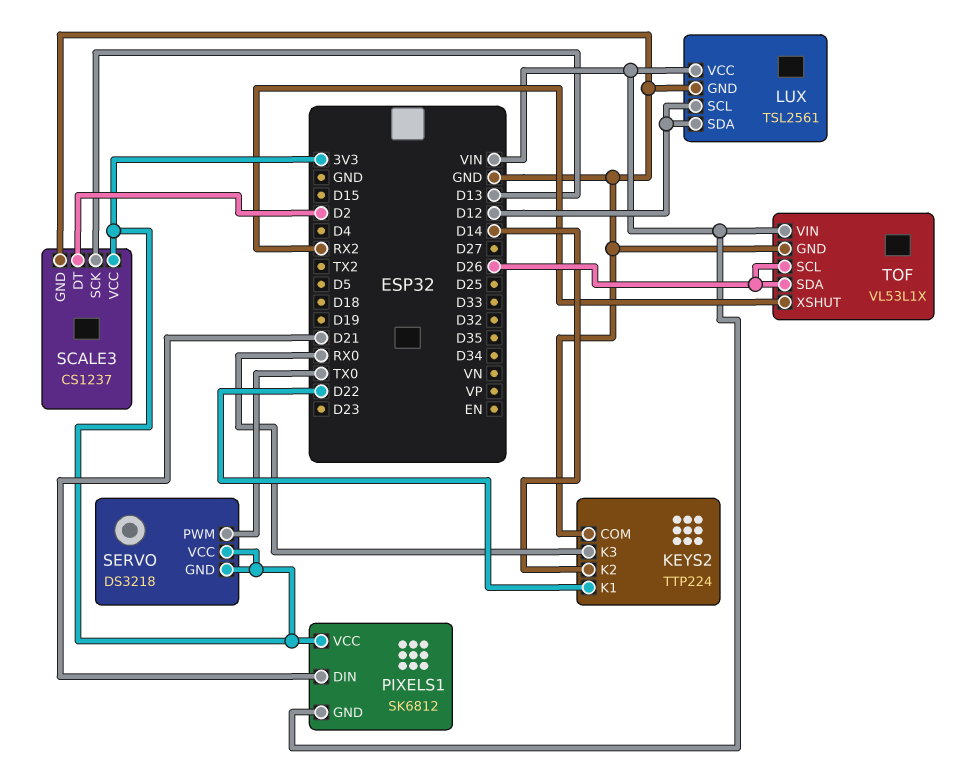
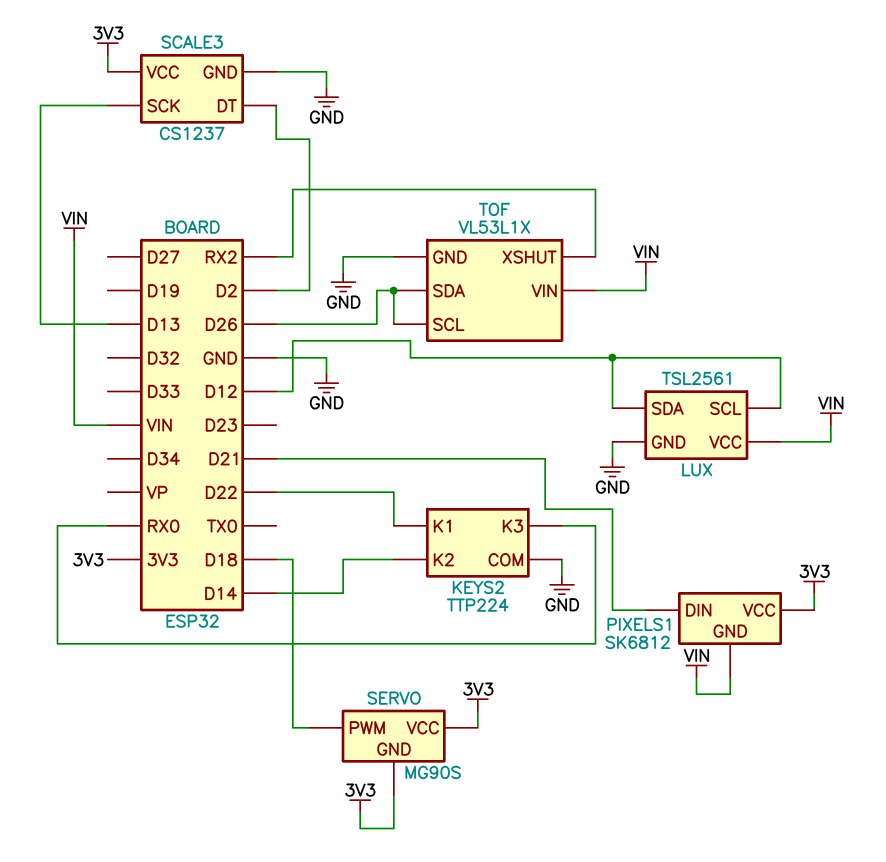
SERVO: DS3218 -> MG90S
SERVO pin PWM: TX0 -> D18

